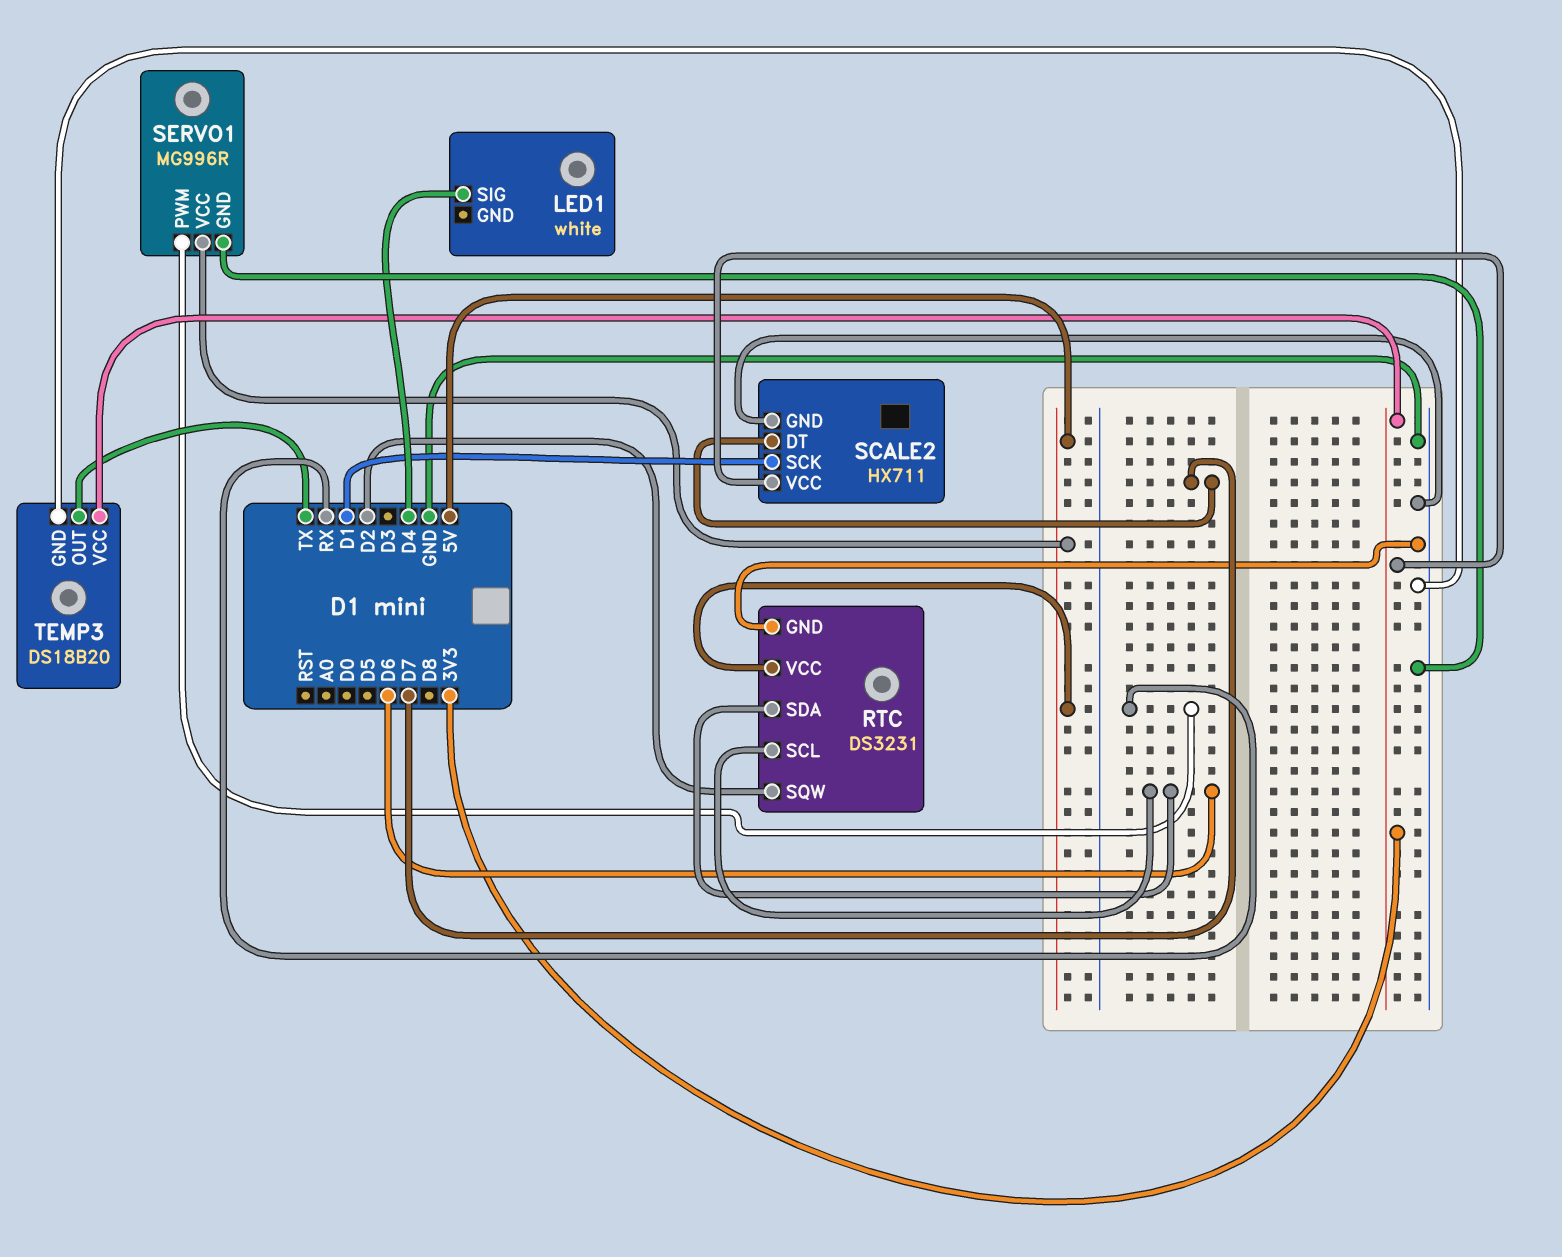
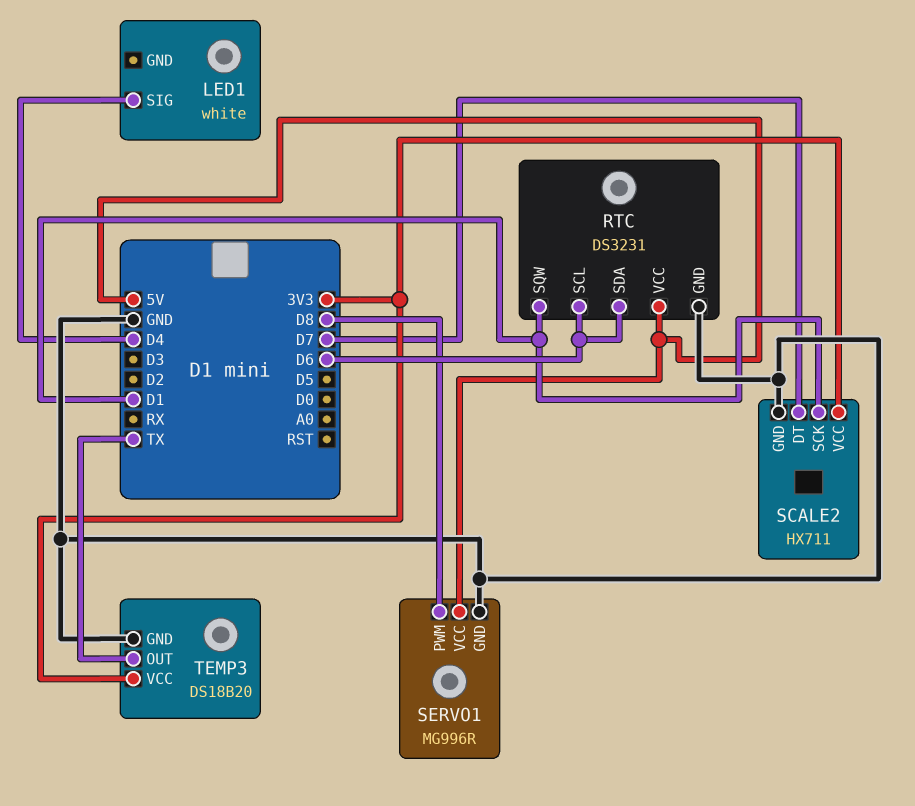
RTC pin SQW: D2 -> D1
SERVO1 pin PWM: RX -> D8

